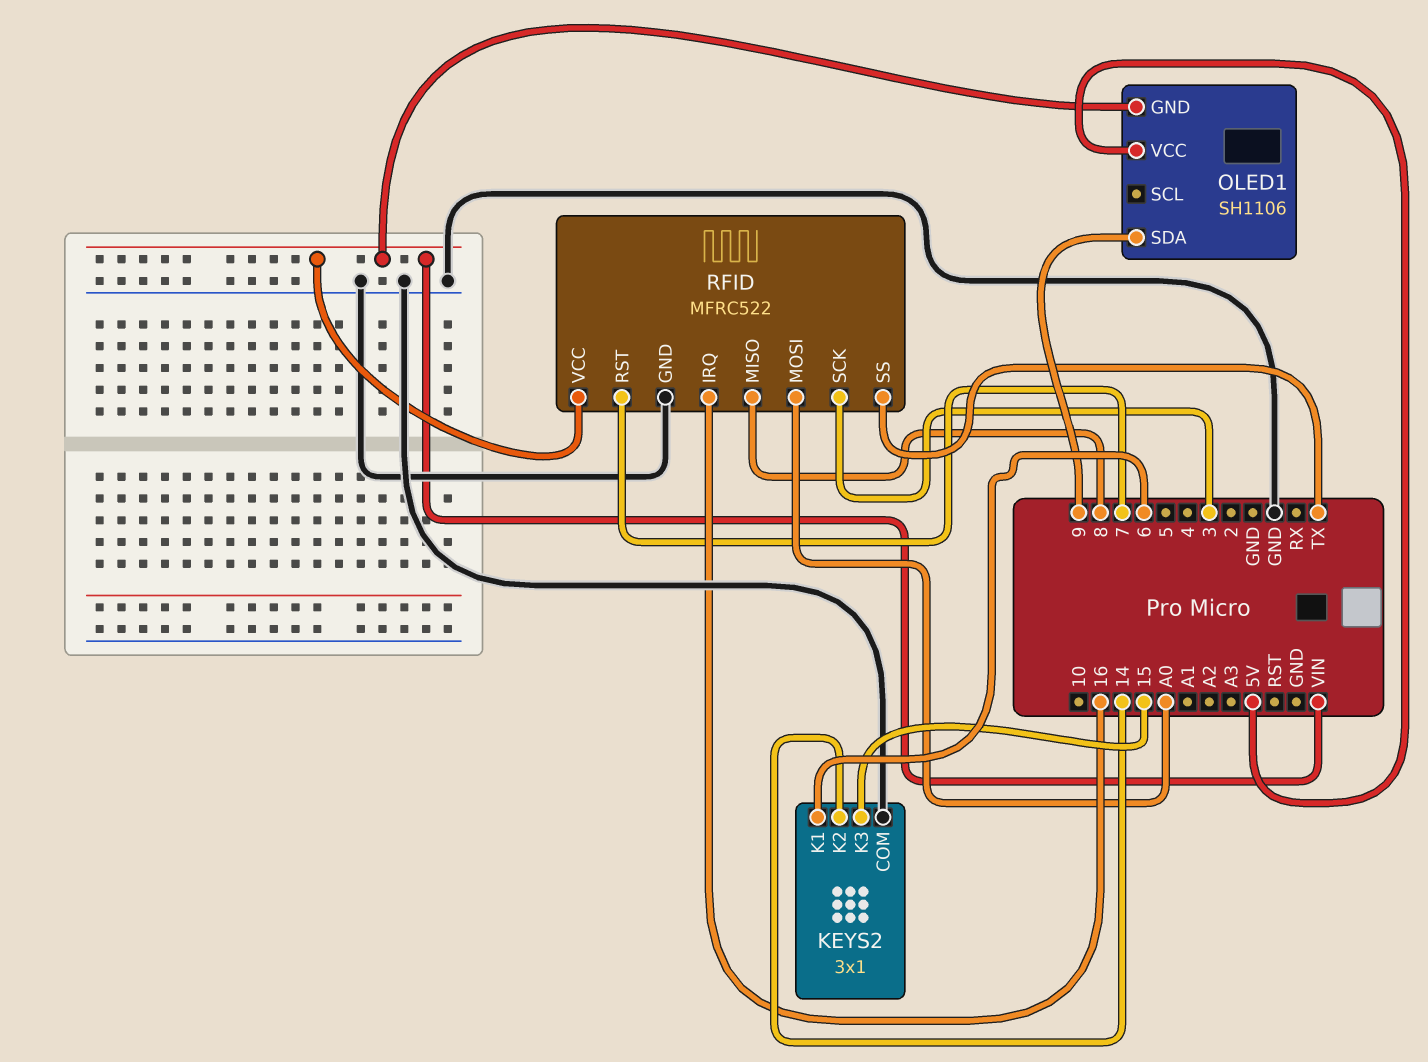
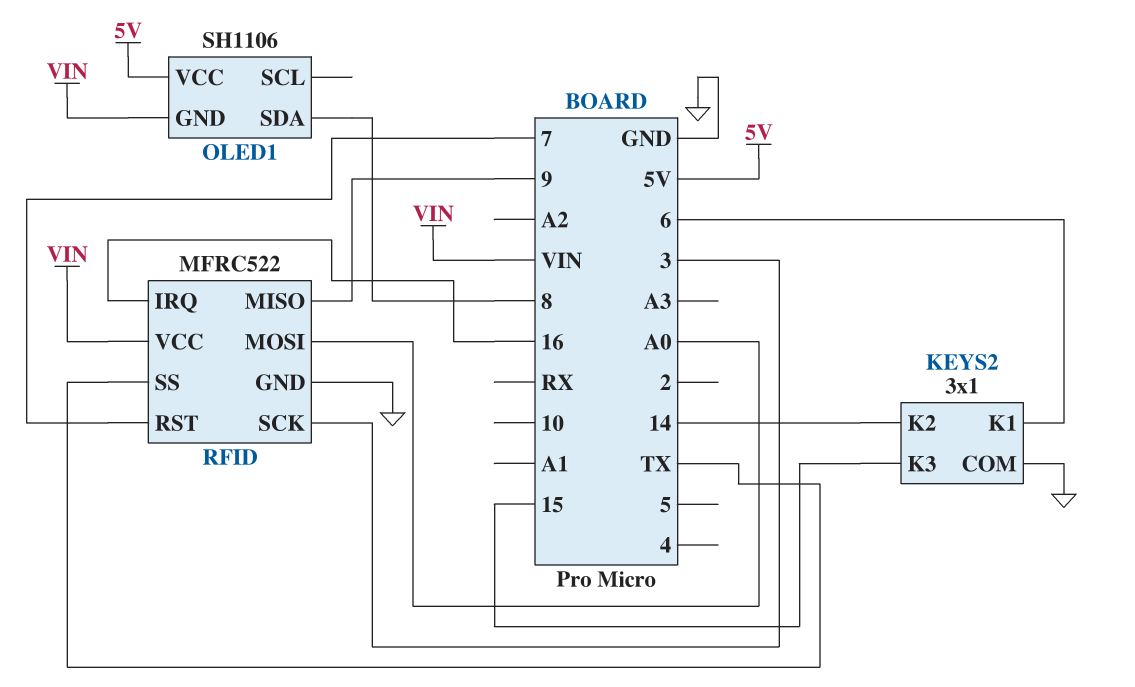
OLED1 pin SDA: 9 -> 8
RFID pin MISO: 8 -> 9

